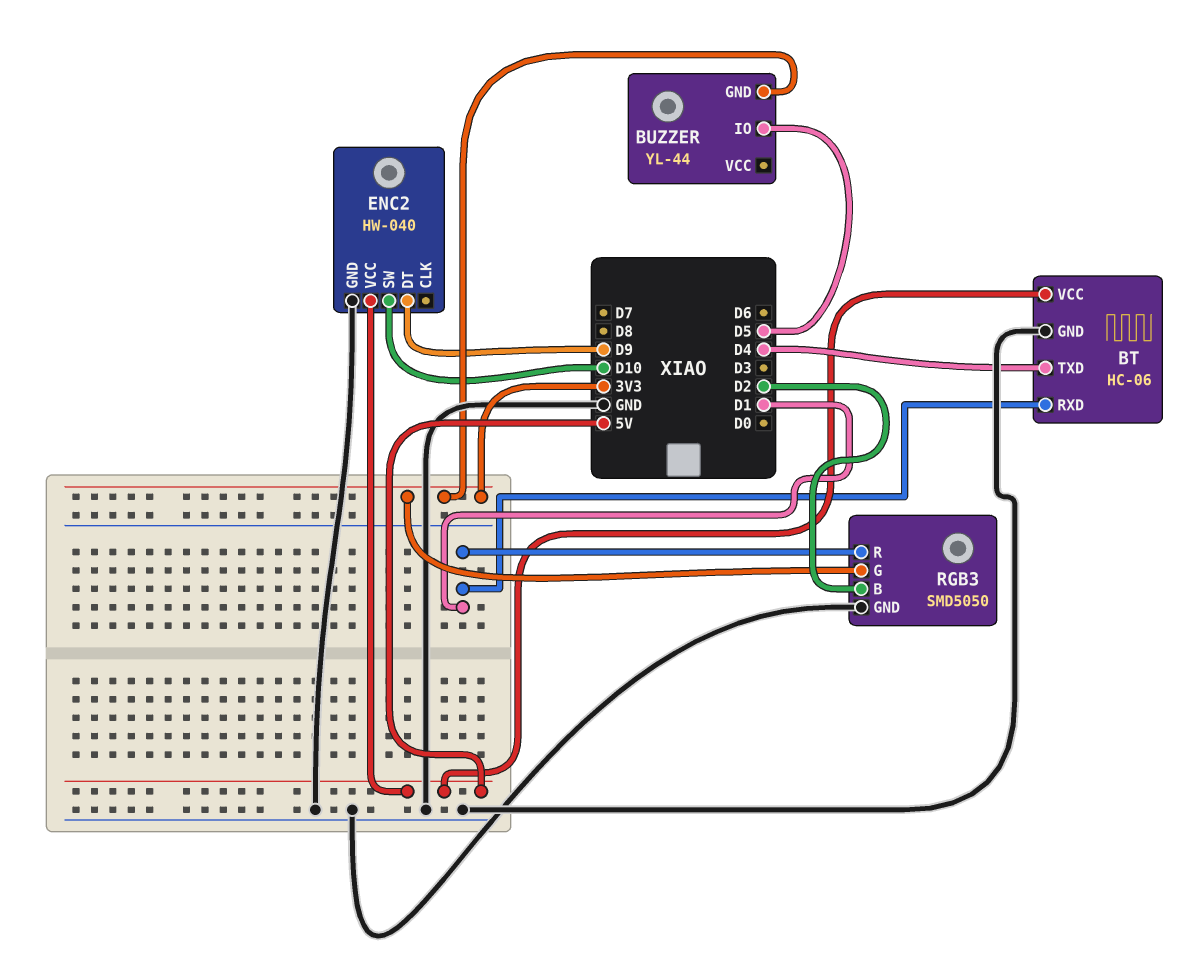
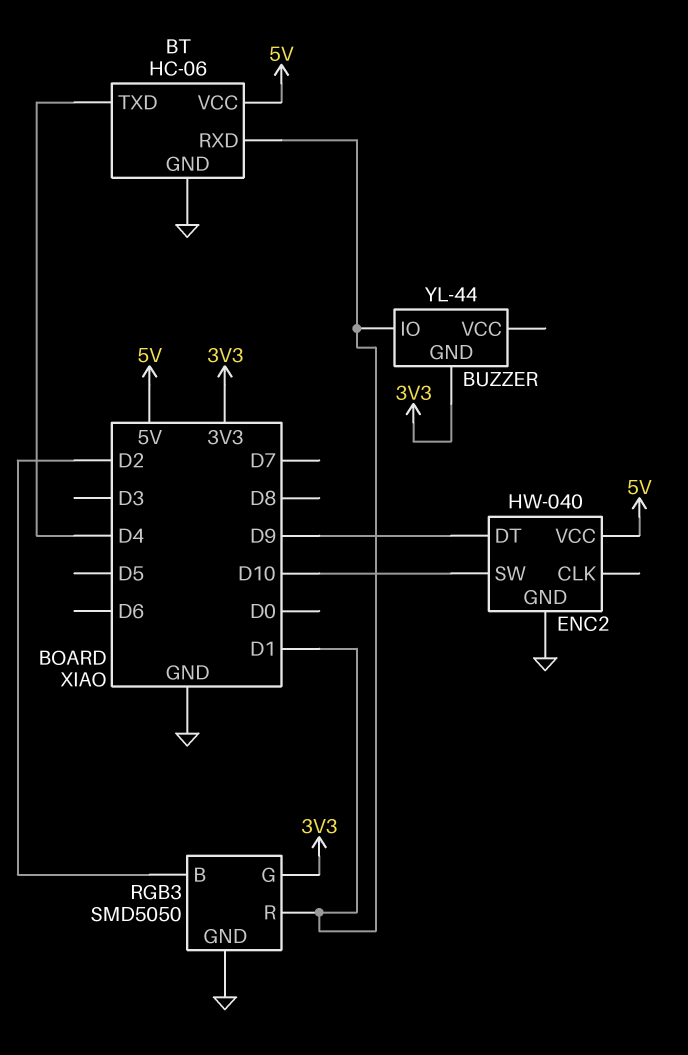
BUZZER pin IO: D5 -> D1

